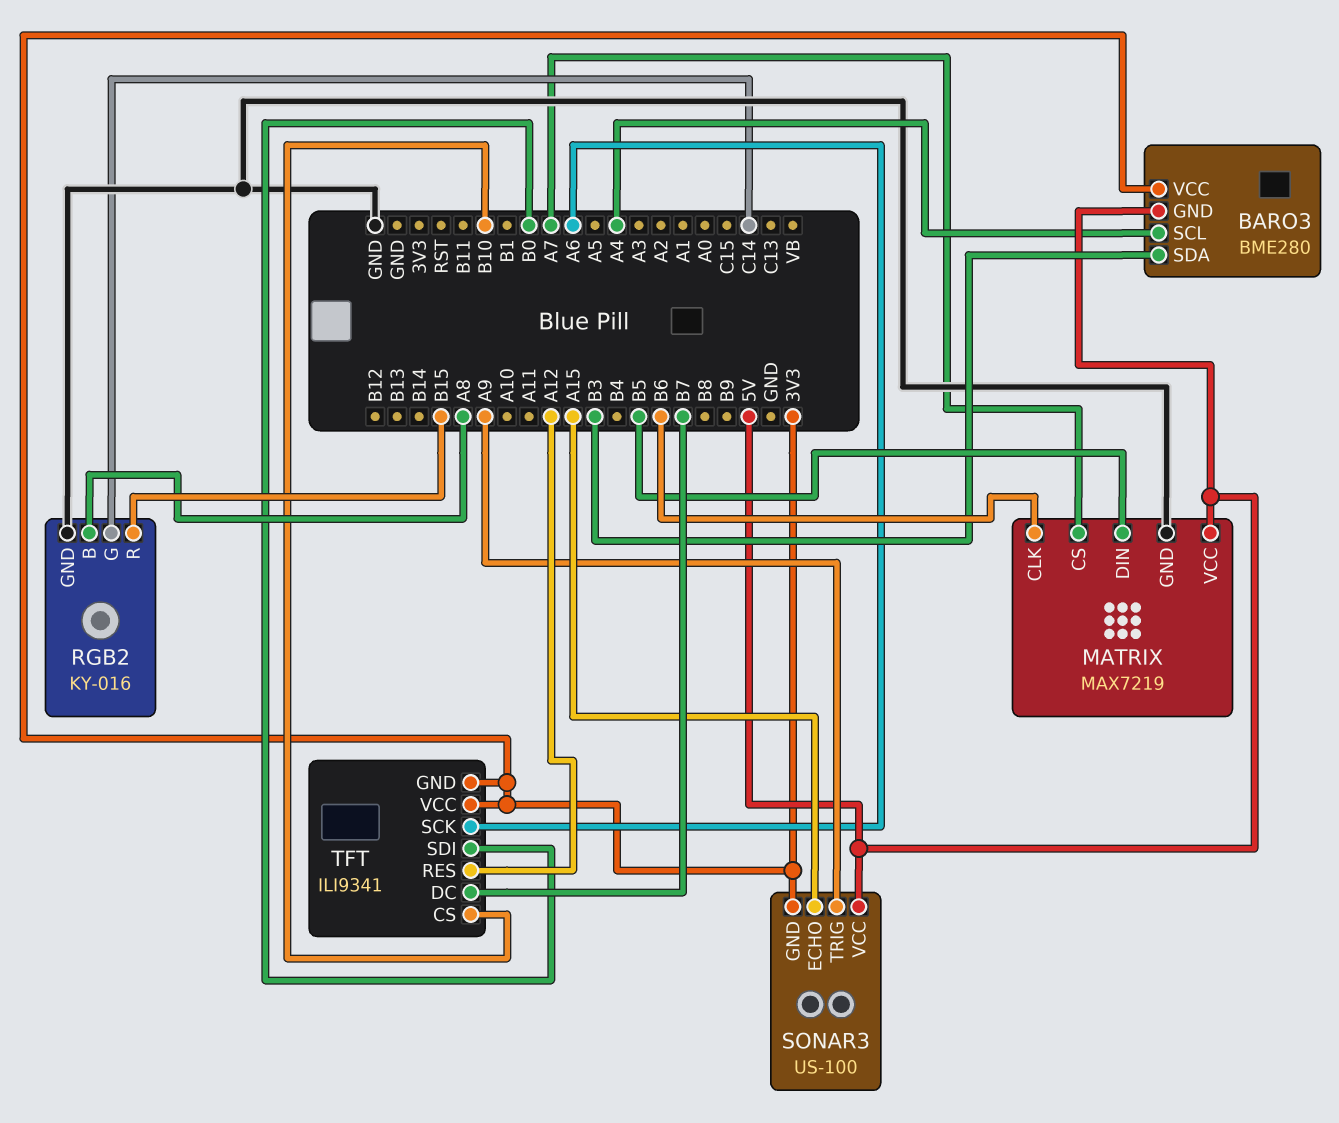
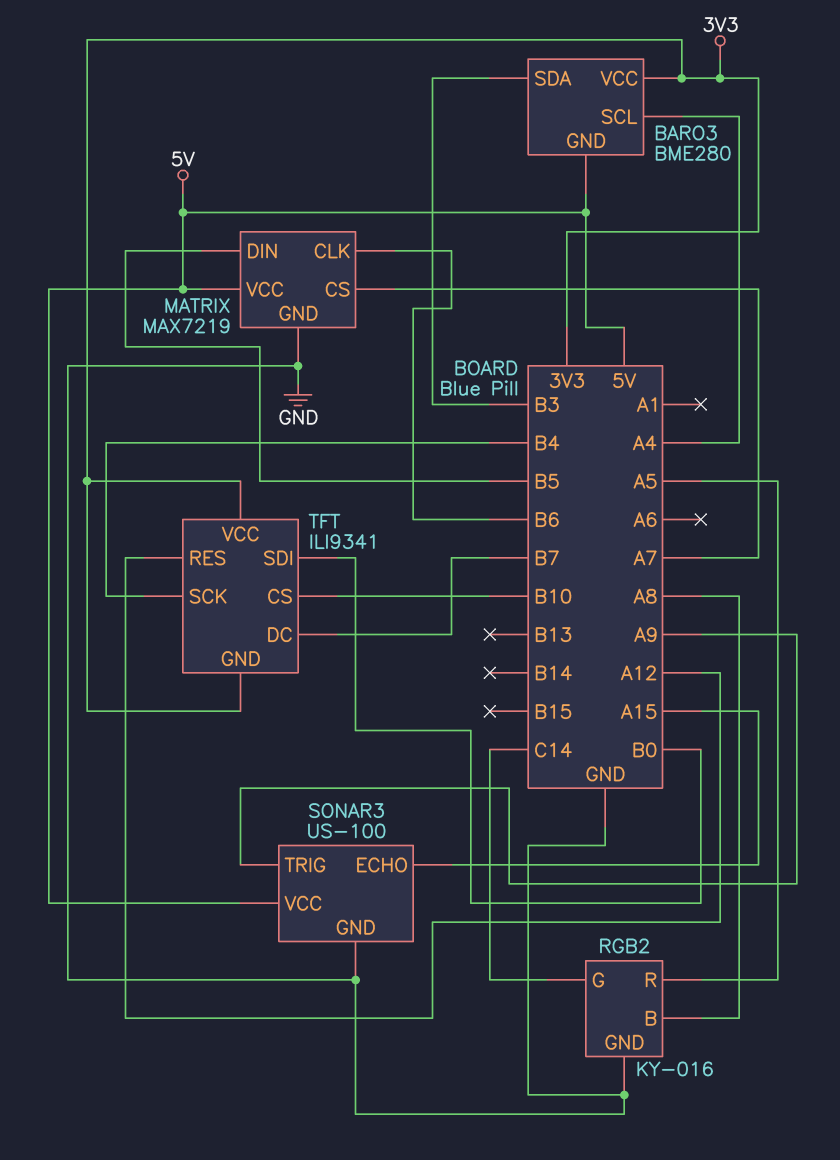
RGB2 pin R: B15 -> A5
SONAR3 pin GND: 3V3 -> GND
TFT pin SCK: A6 -> B4

